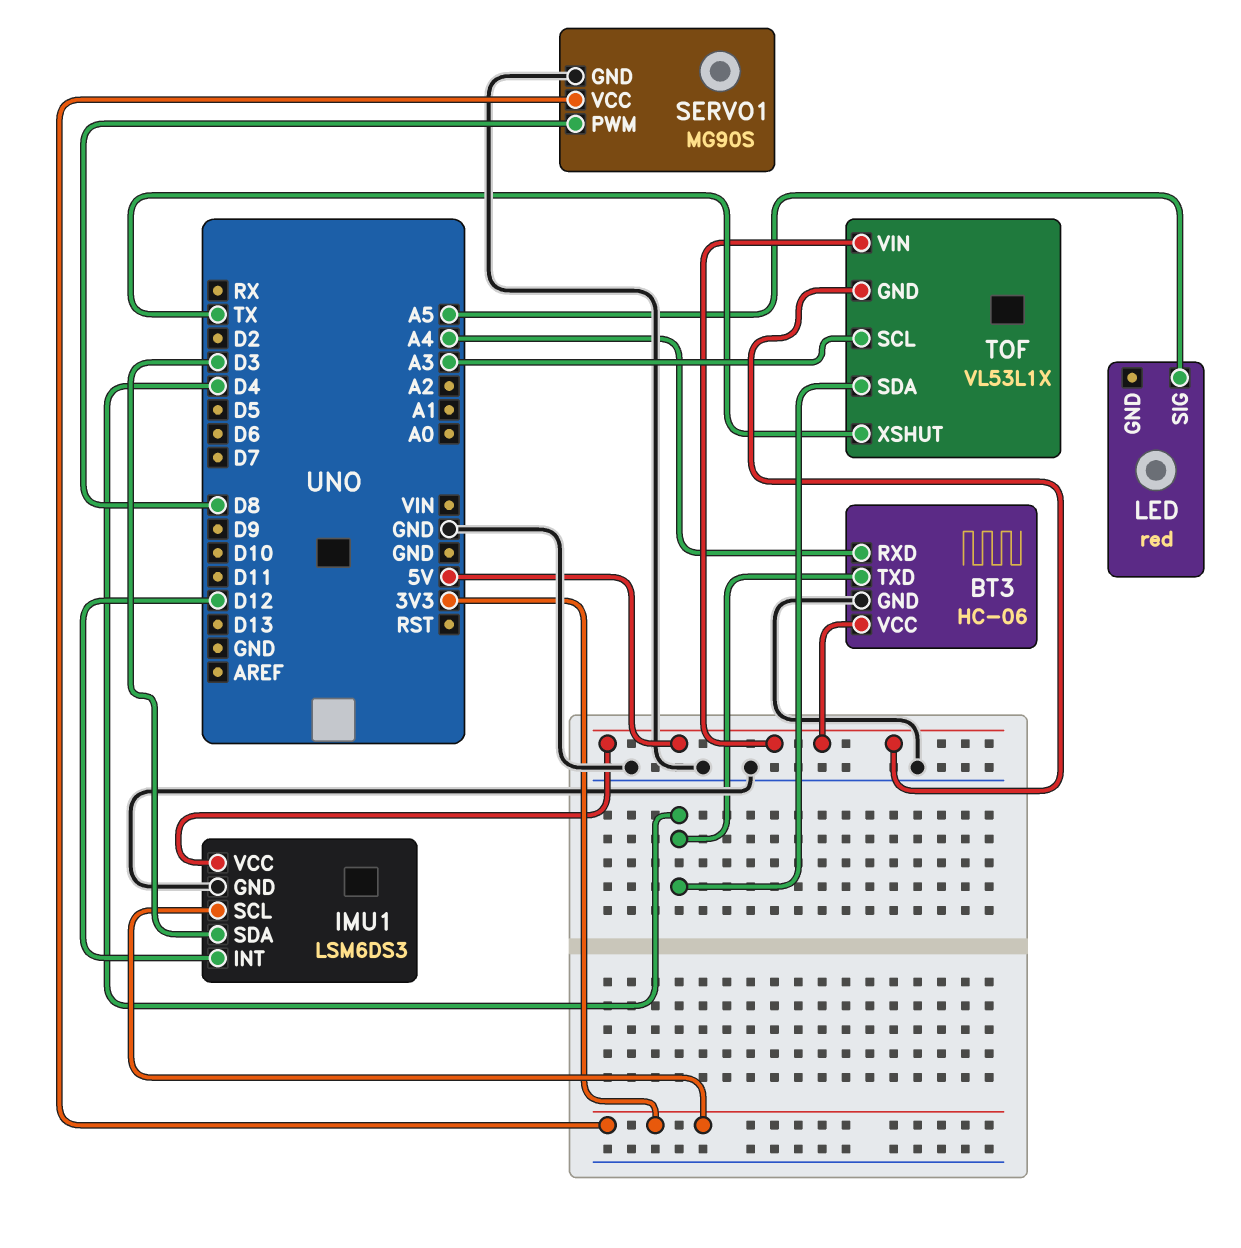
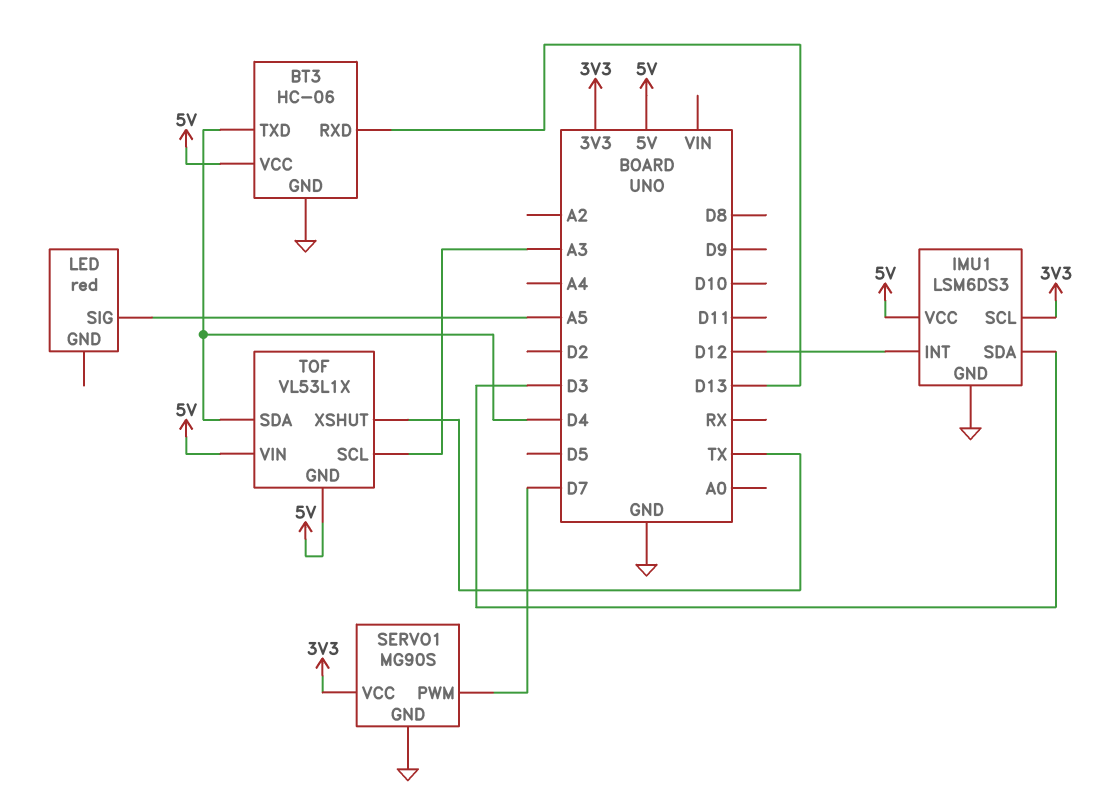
BT3 pin RXD: A4 -> D13
SERVO1 pin PWM: D8 -> D7

